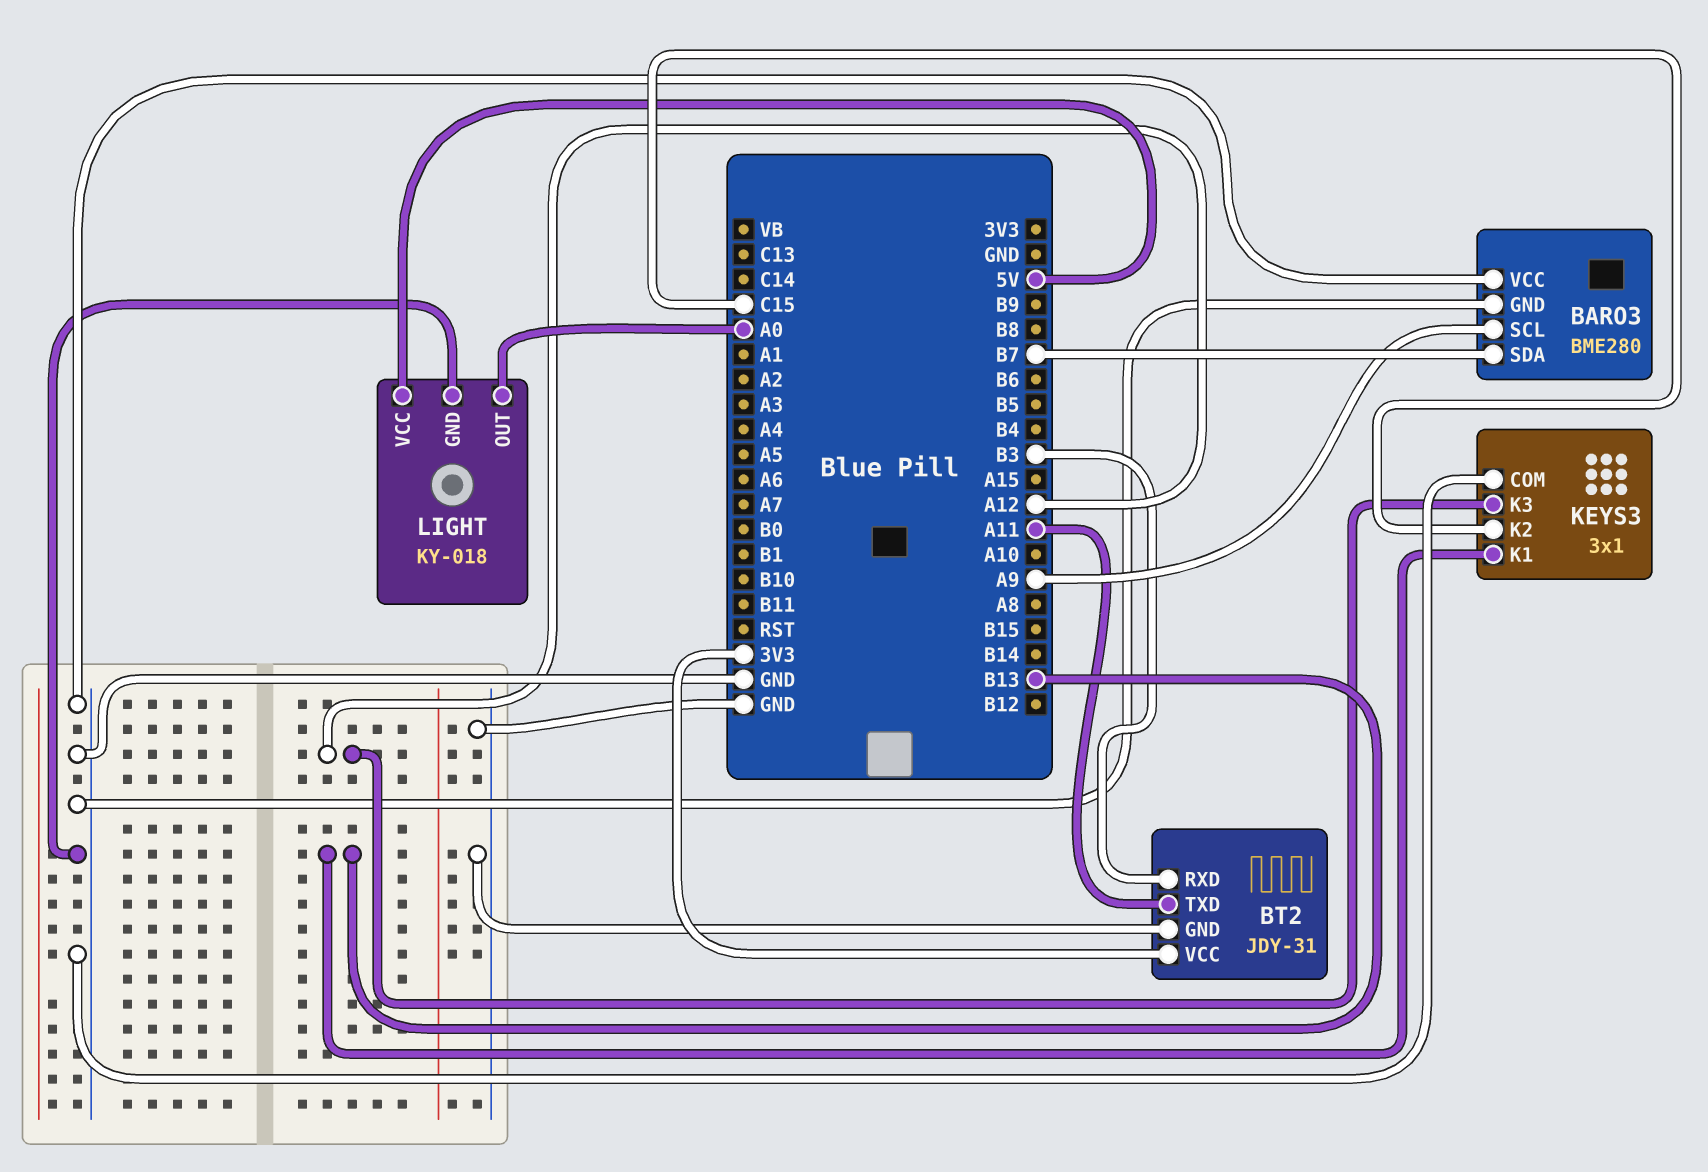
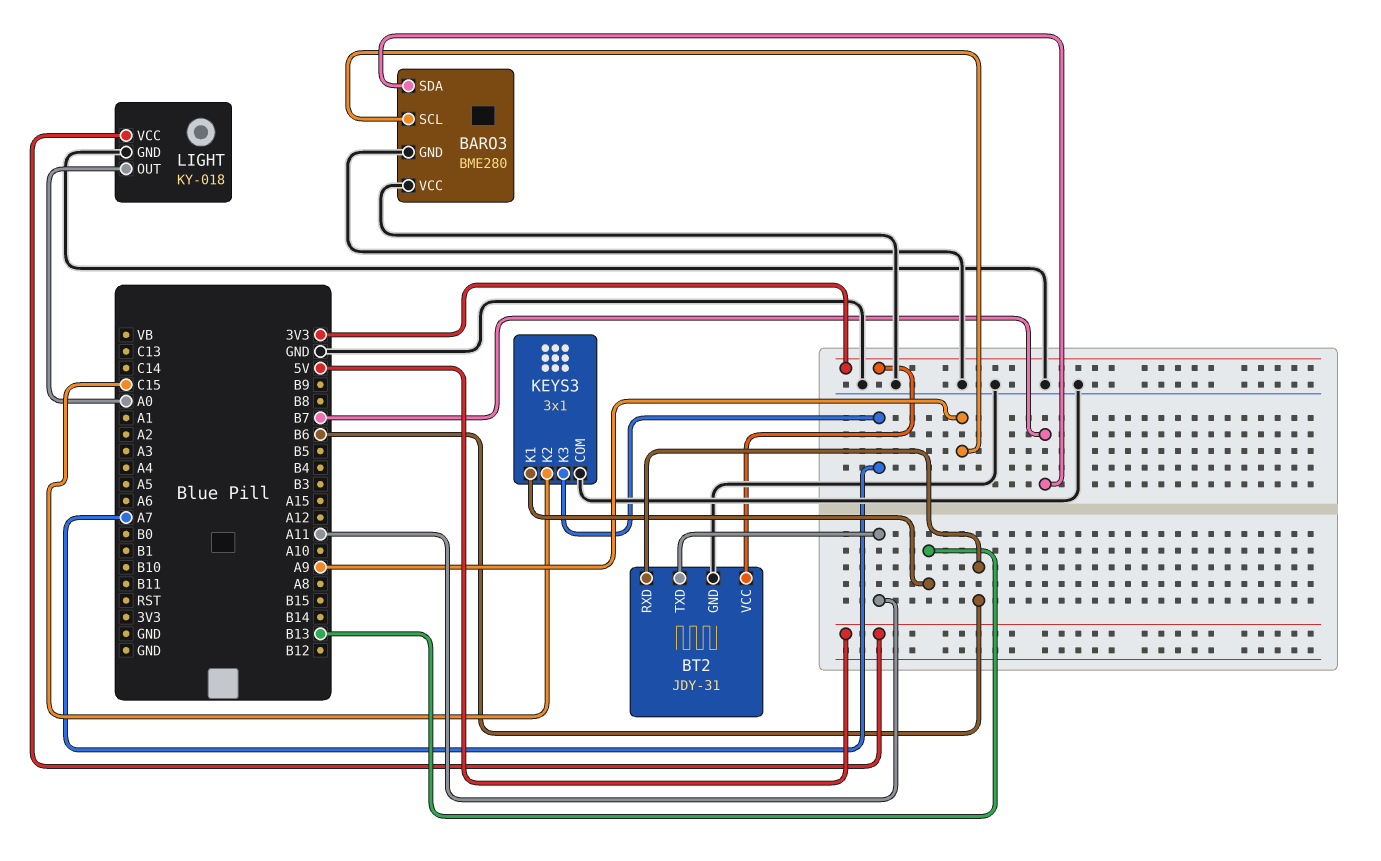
BT2 pin RXD: B3 -> B6
KEYS3 pin K3: A12 -> A7

